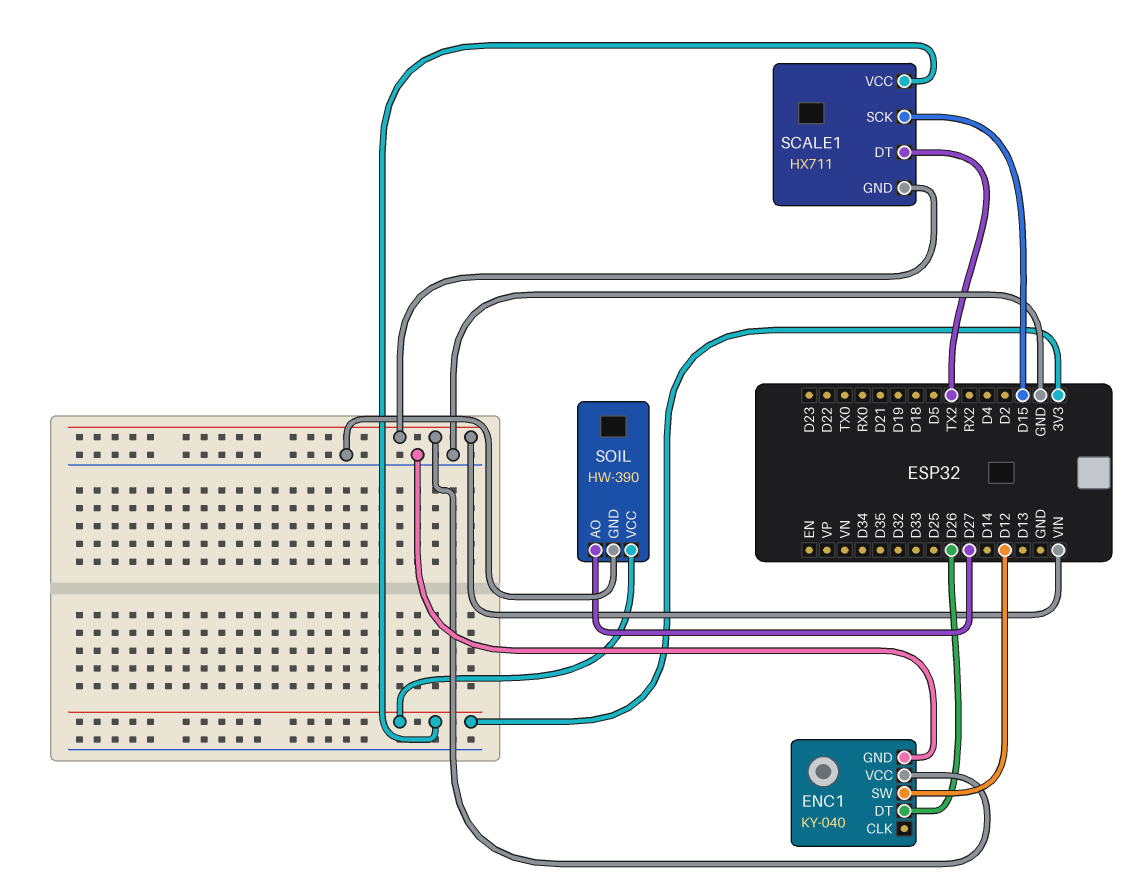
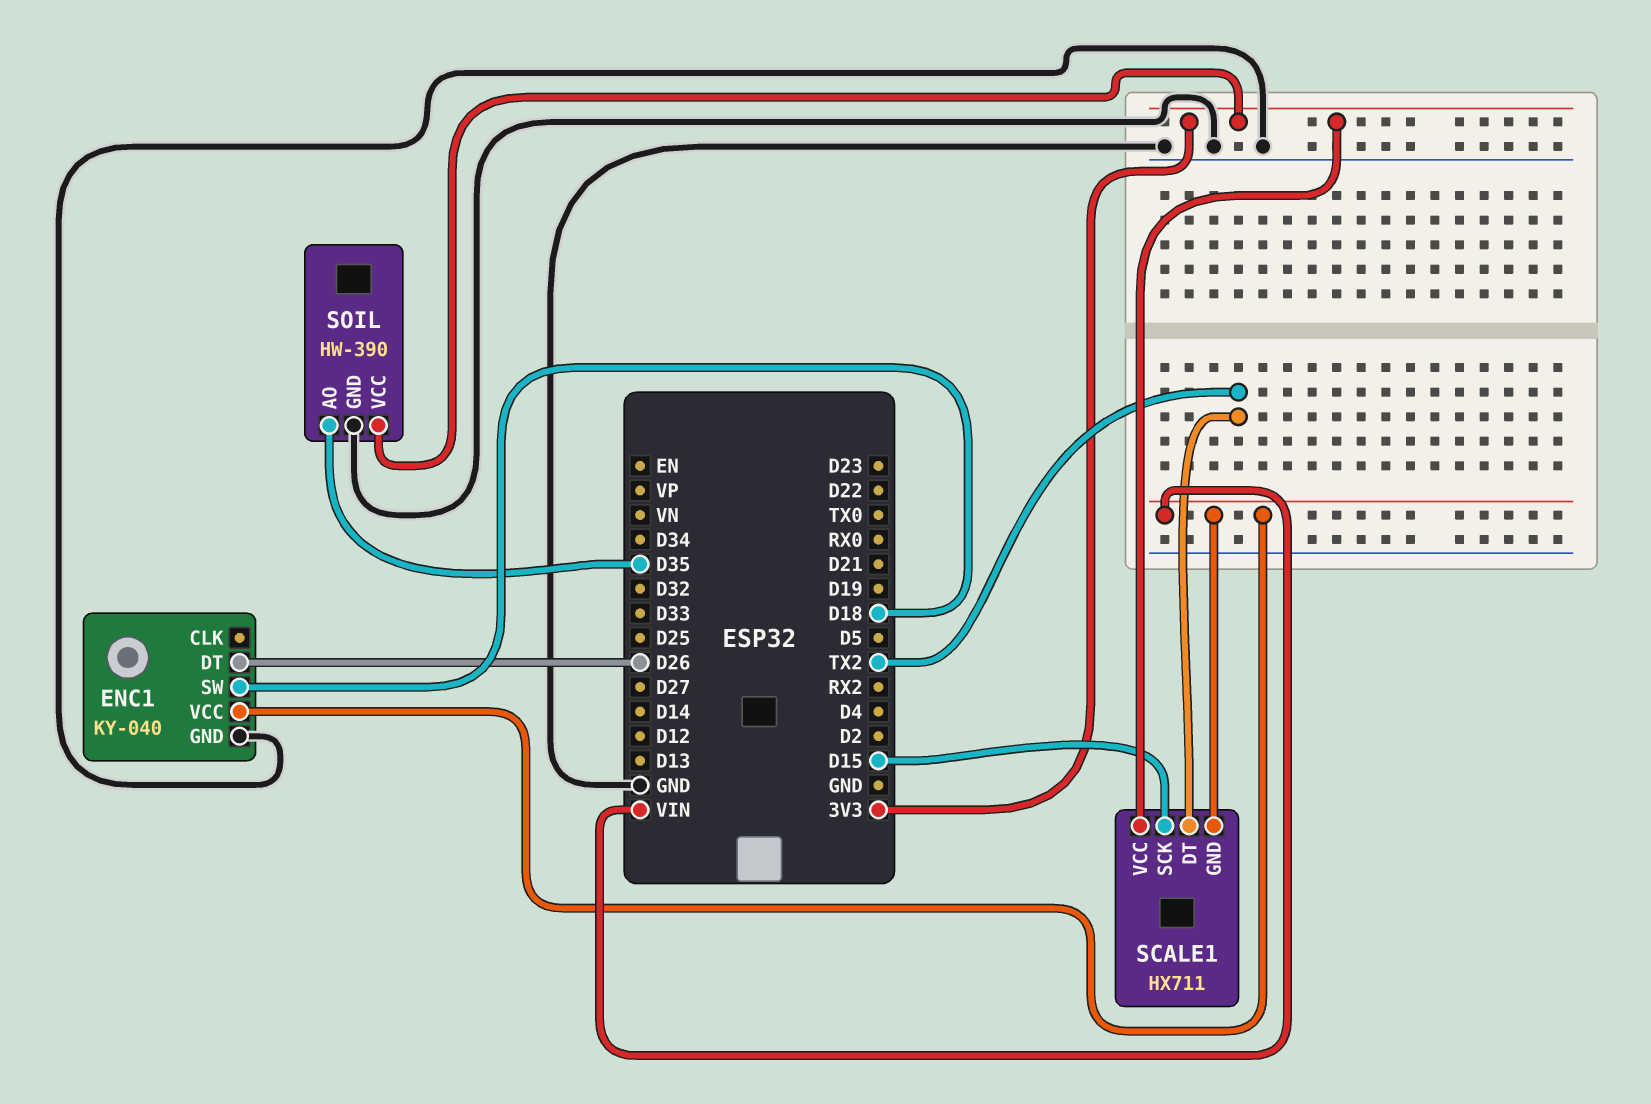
ENC1 pin SW: D12 -> D18
SOIL pin AO: D27 -> D35

